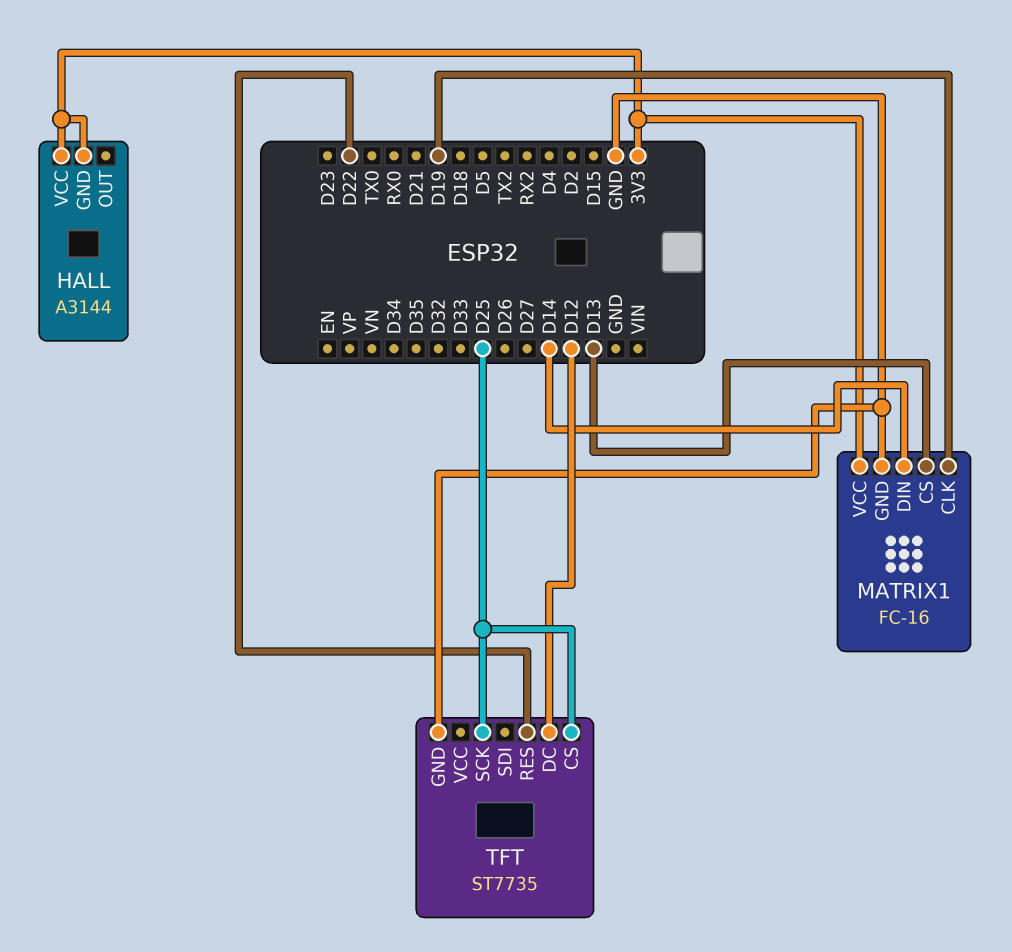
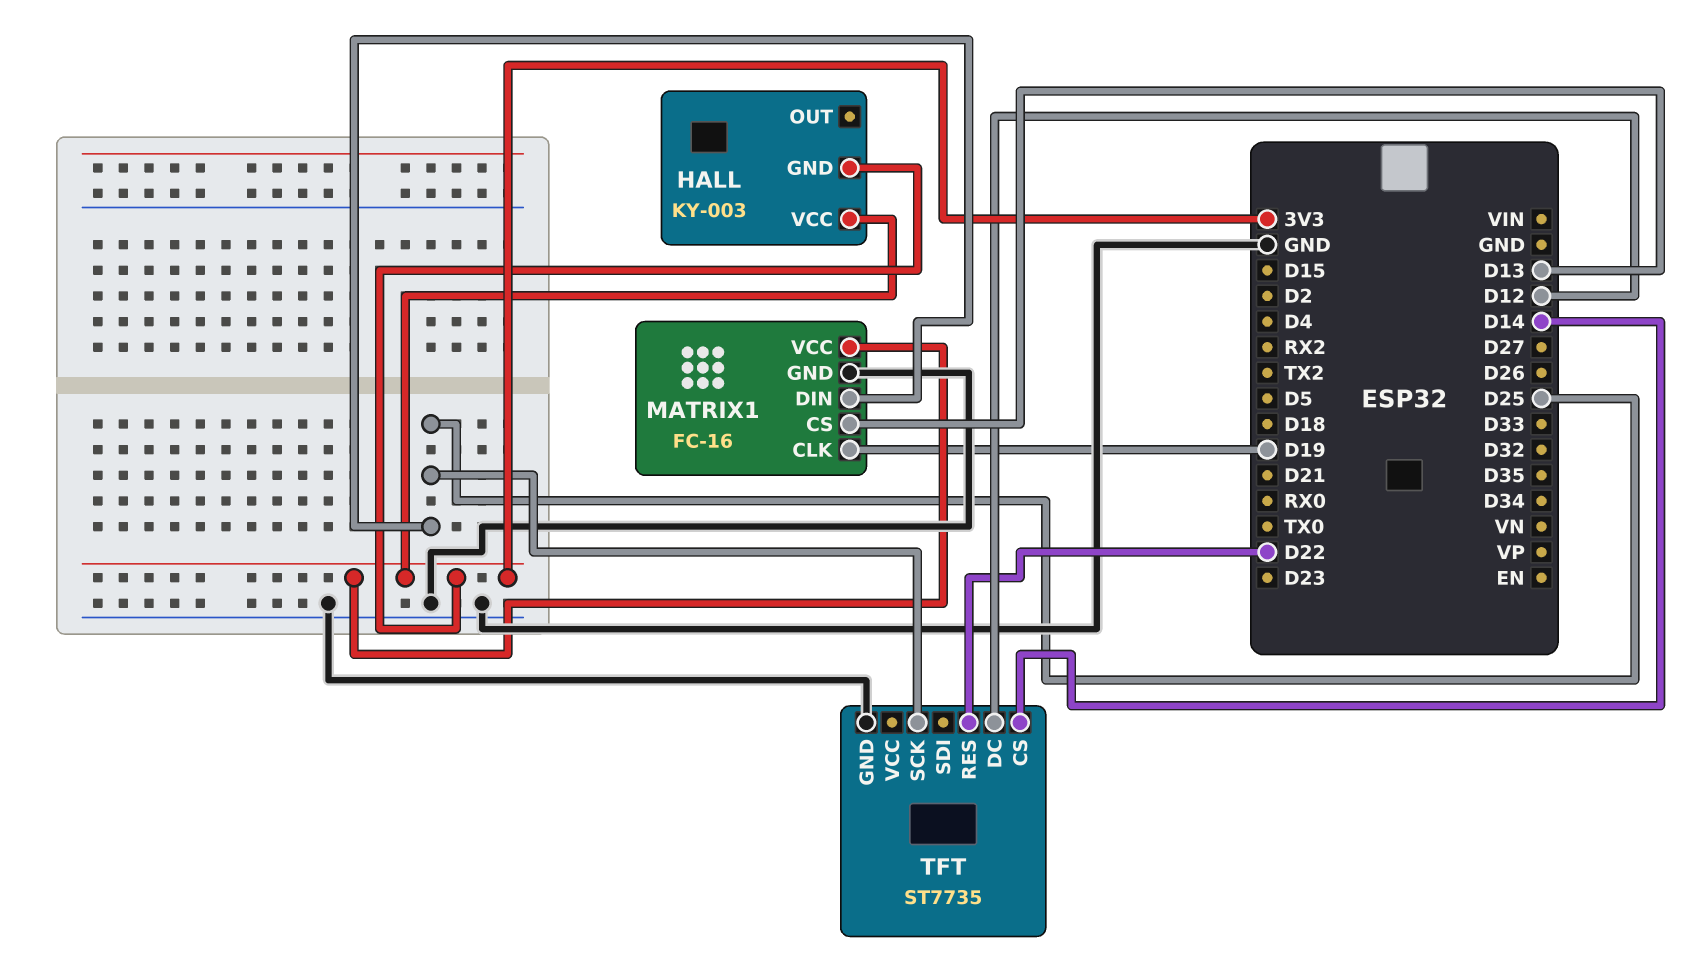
HALL: A3144 -> KY-003
MATRIX1 pin DIN: D14 -> D25
TFT pin CS: D25 -> D14

